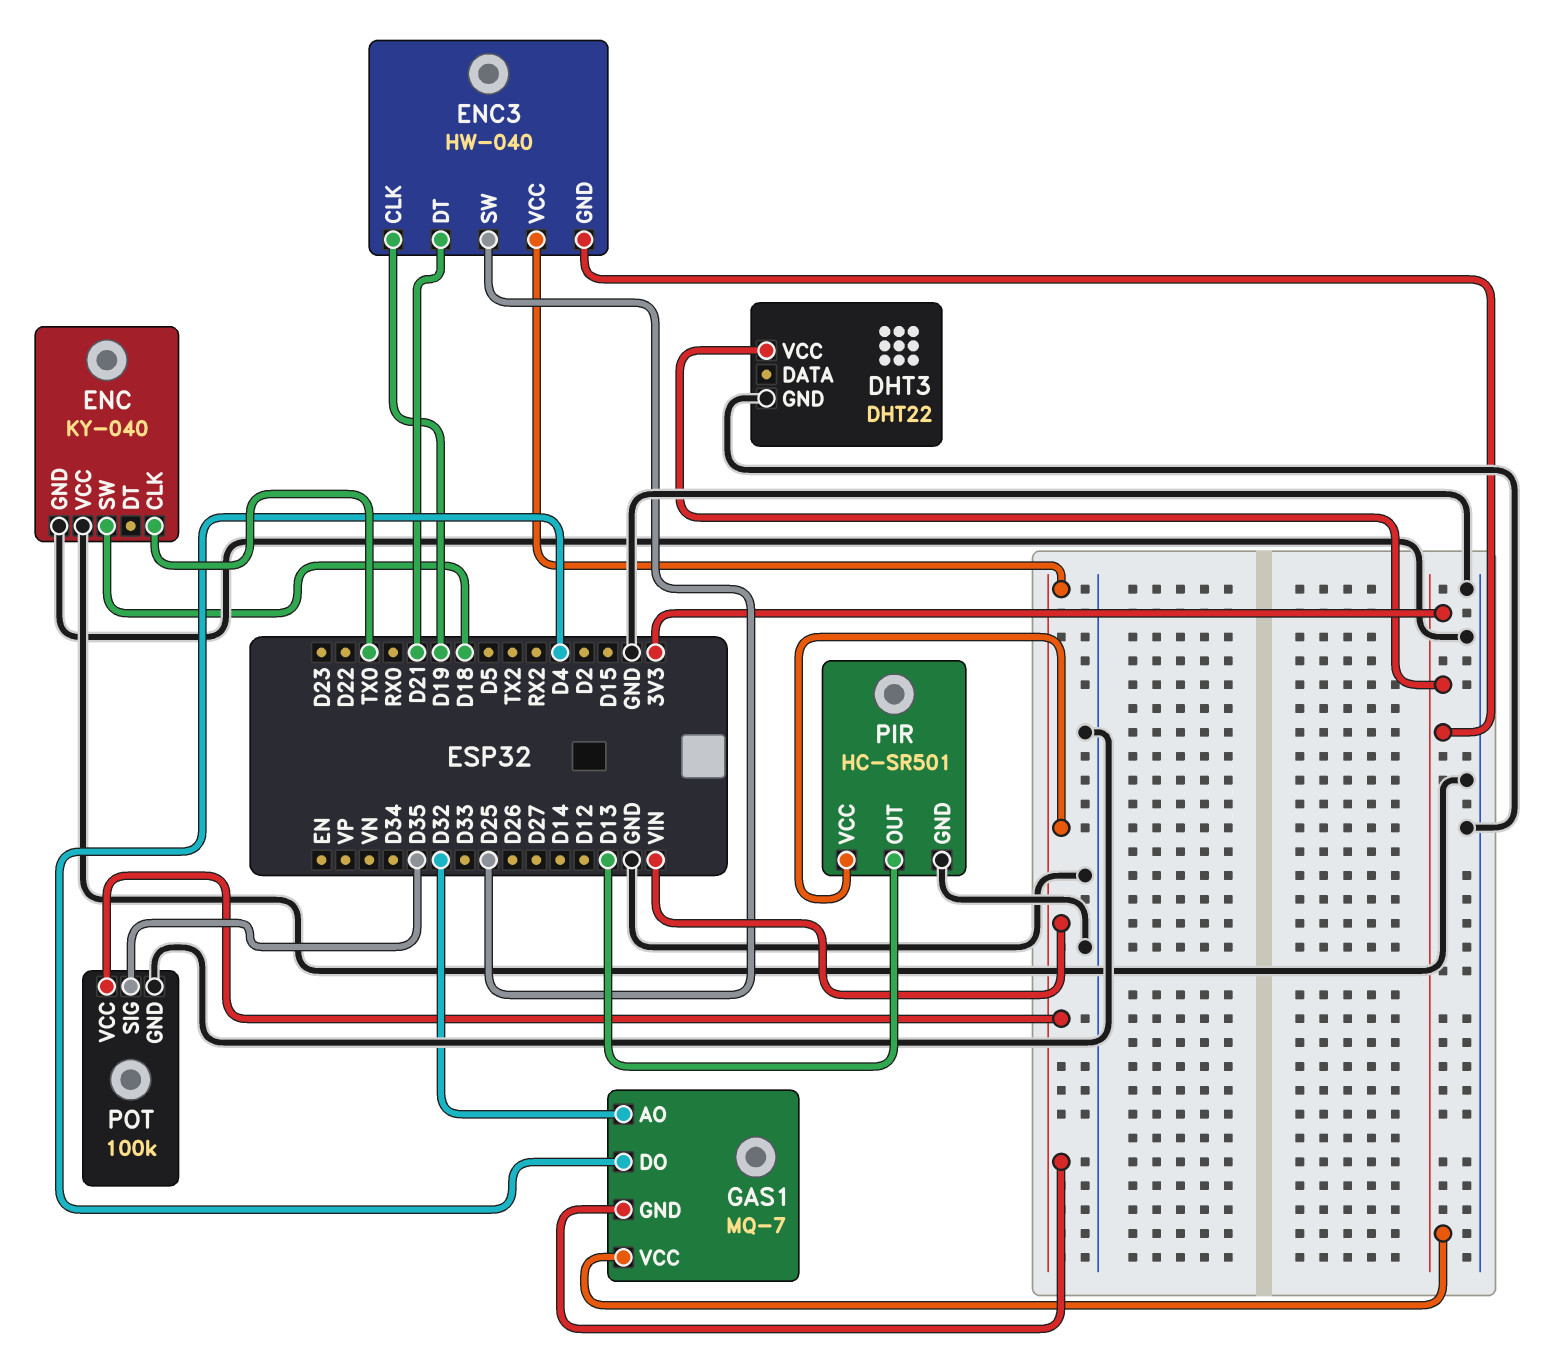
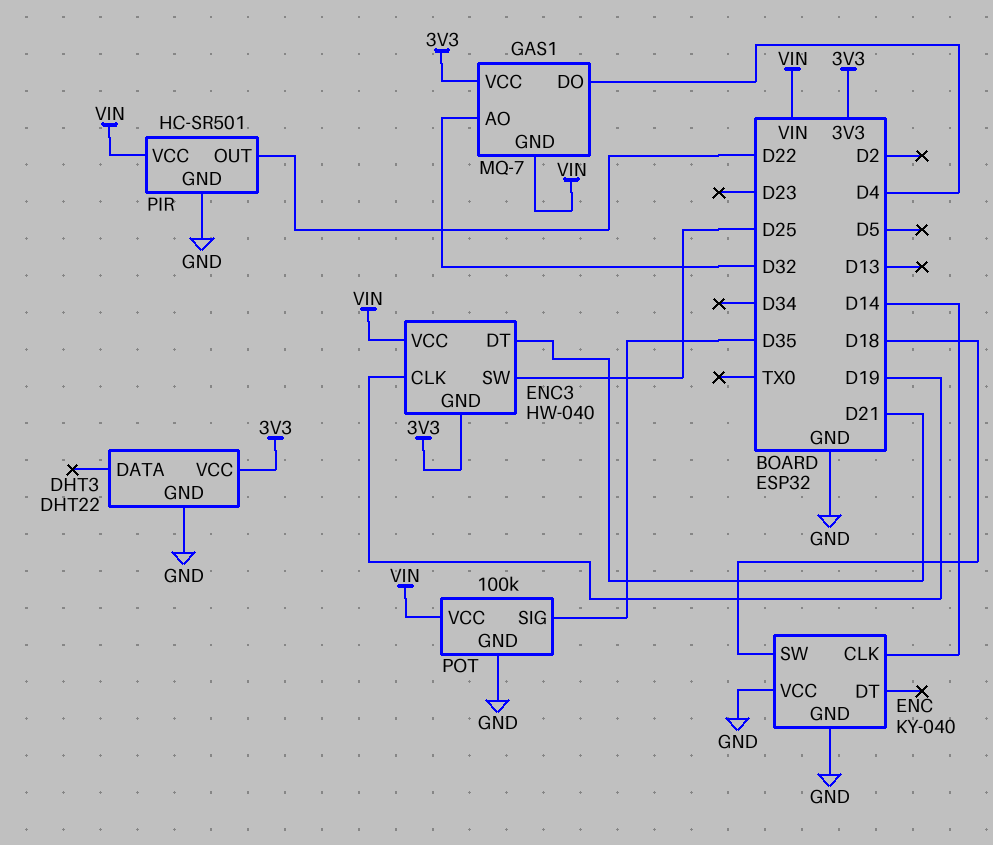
ENC pin CLK: TX0 -> D14
PIR pin OUT: D13 -> D22

